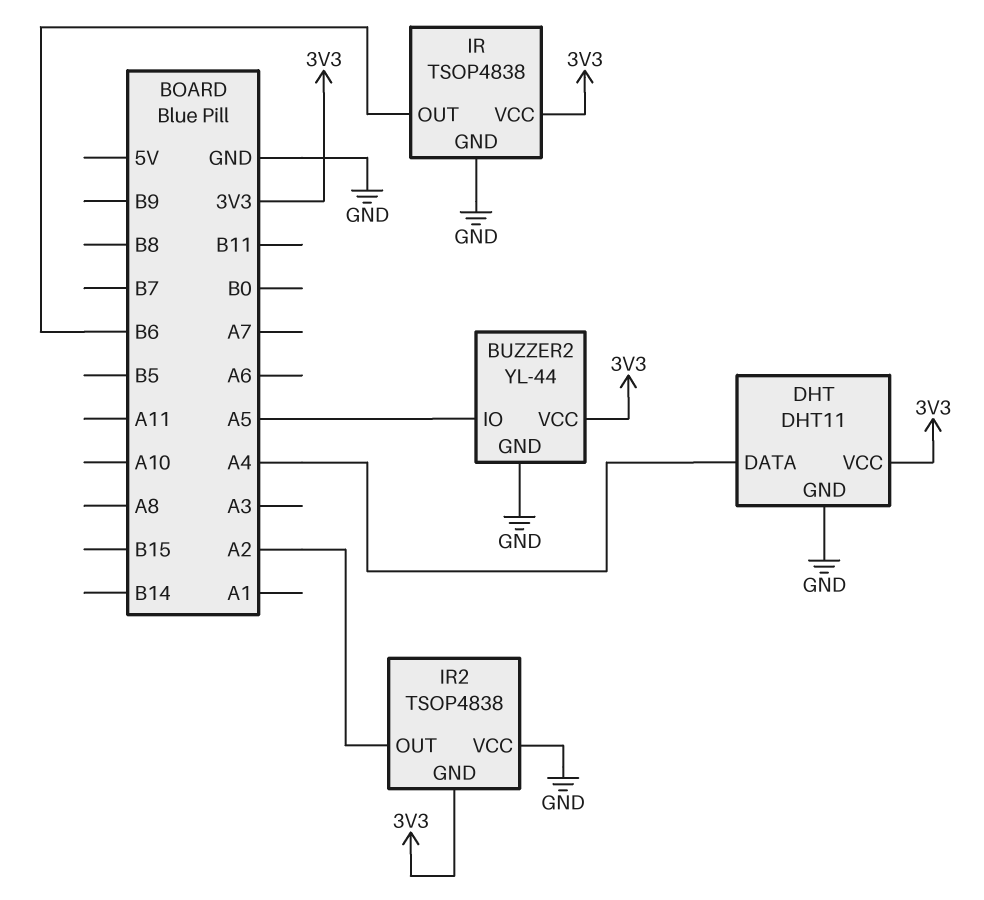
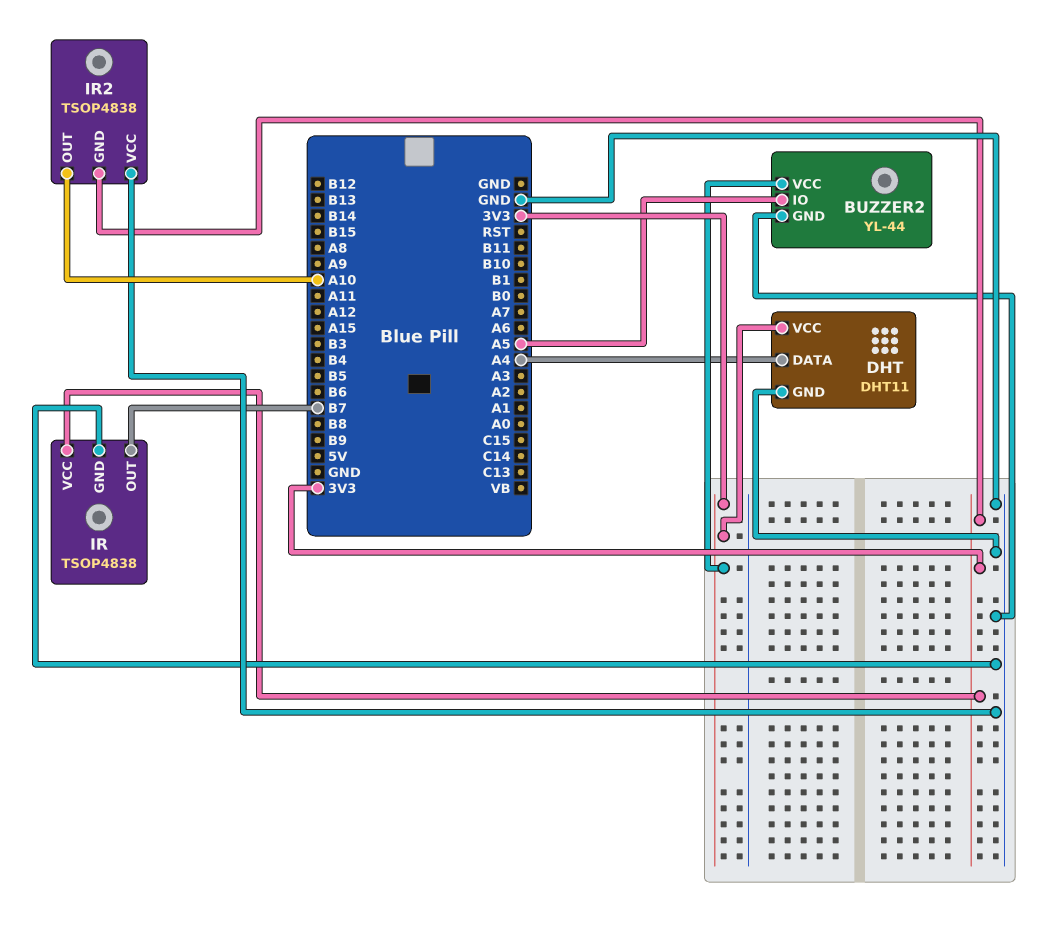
IR pin OUT: B6 -> B7
IR2 pin OUT: A2 -> A10

